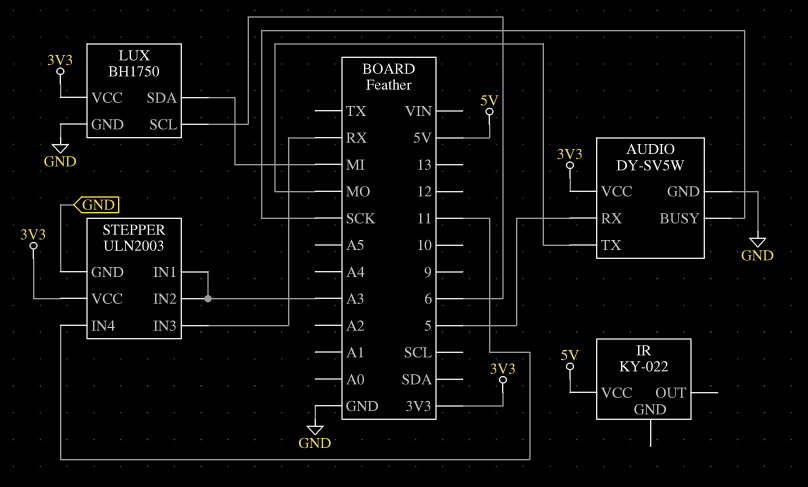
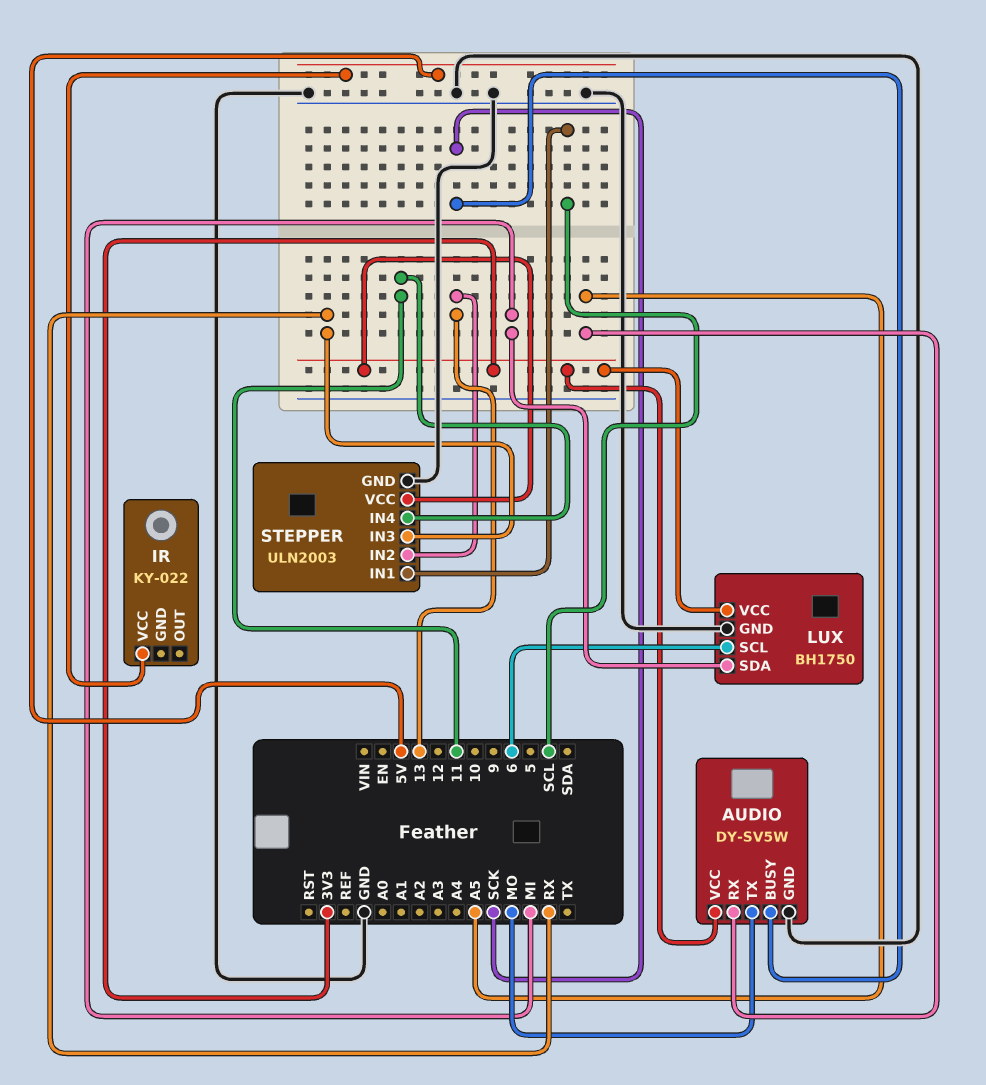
AUDIO pin RX: 5 -> A5
STEPPER pin IN1: A3 -> SCL
STEPPER pin IN2: A3 -> 13

